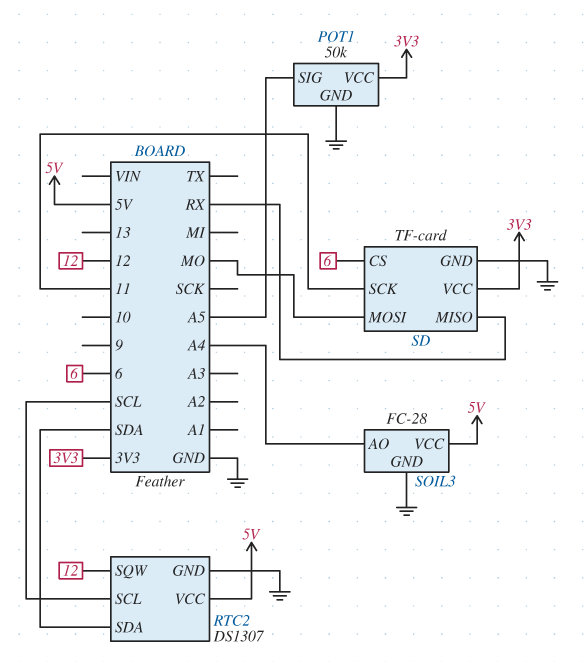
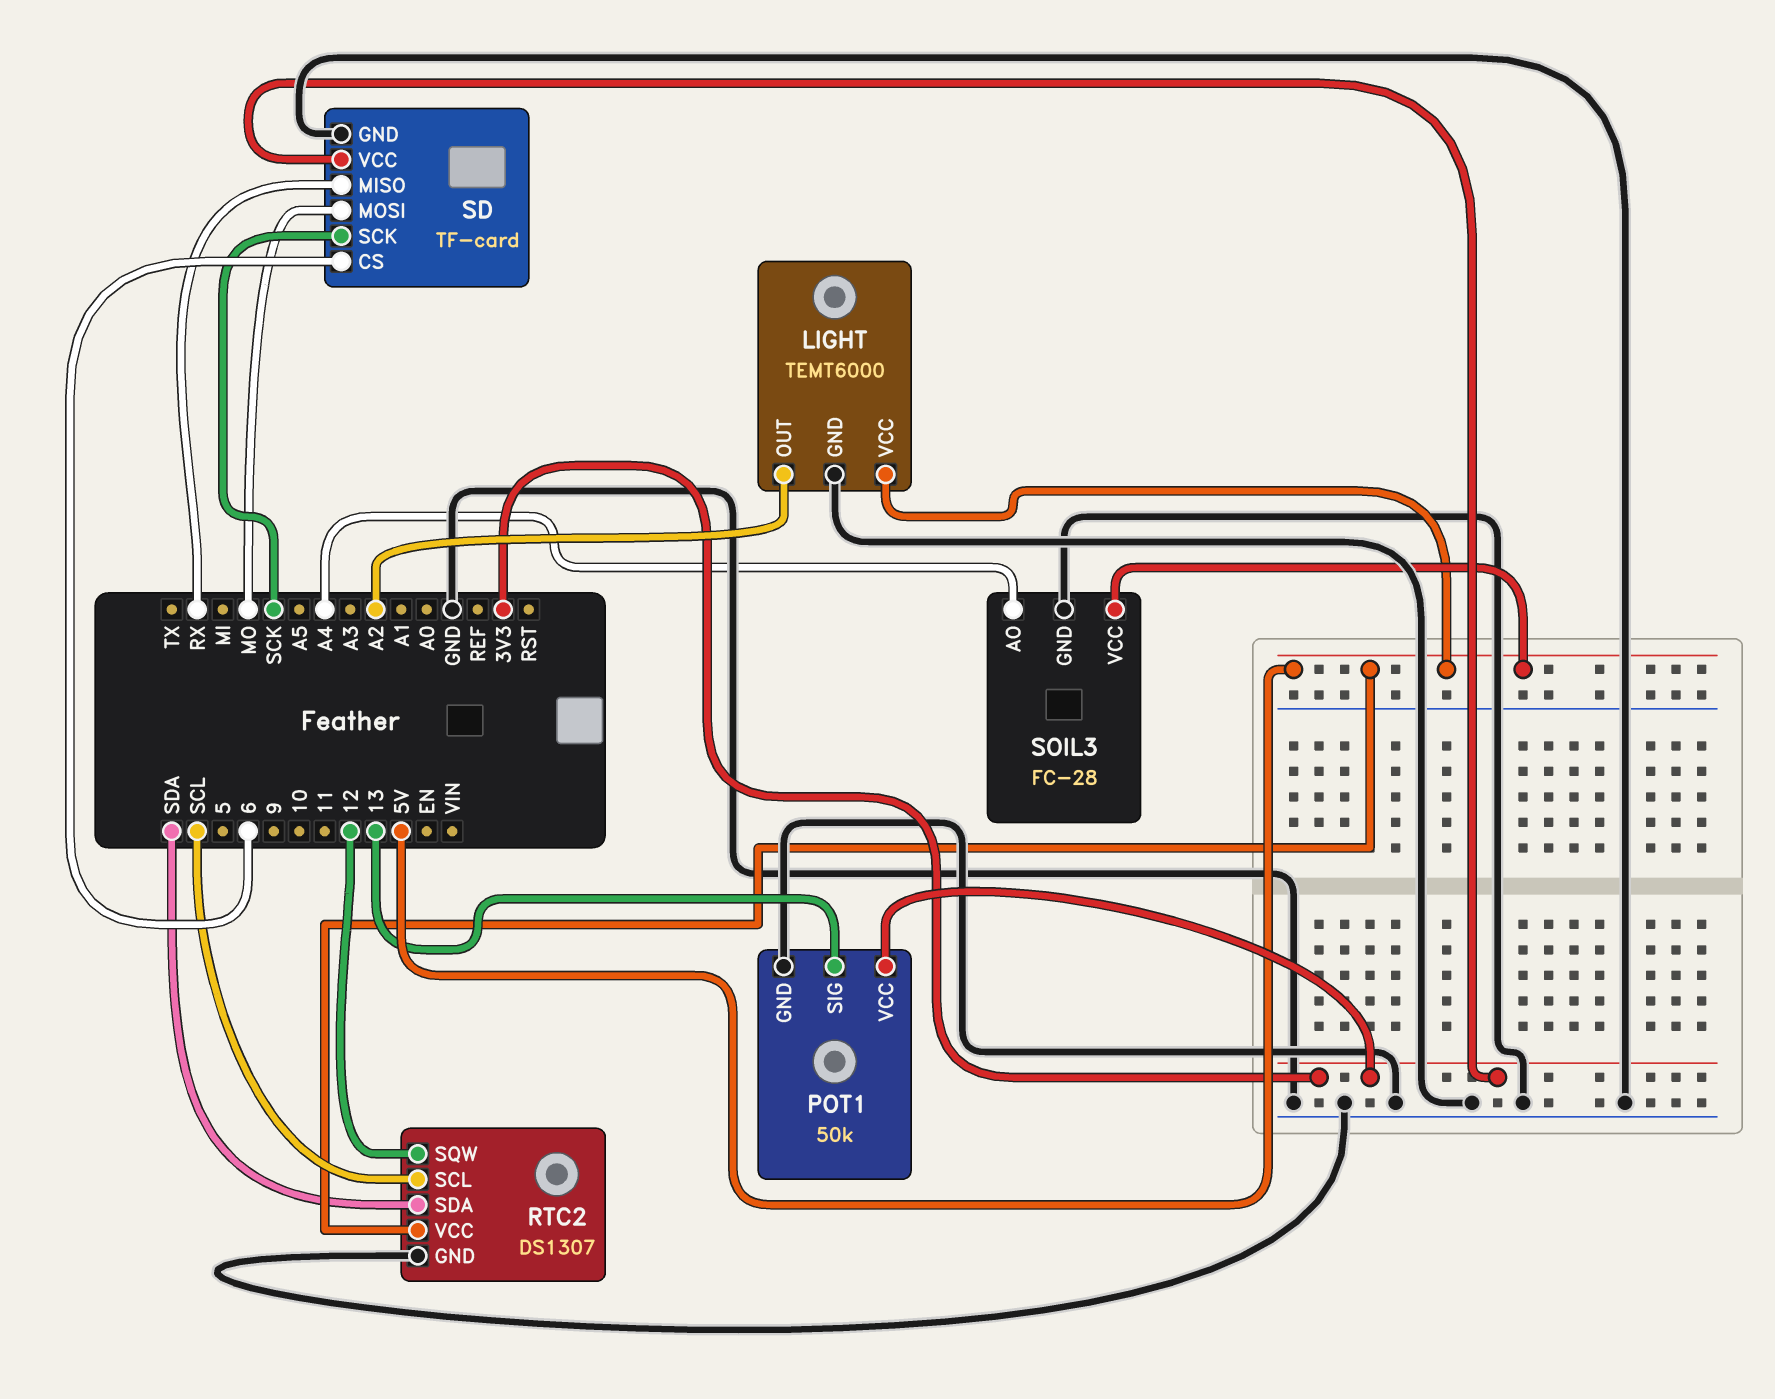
LIGHT: none -> TEMT6000
LIGHT pin GND: none -> GND
LIGHT pin OUT: none -> A2
LIGHT pin VCC: none -> 5V
POT1 pin SIG: A5 -> 13
SD pin SCK: 11 -> SCK

